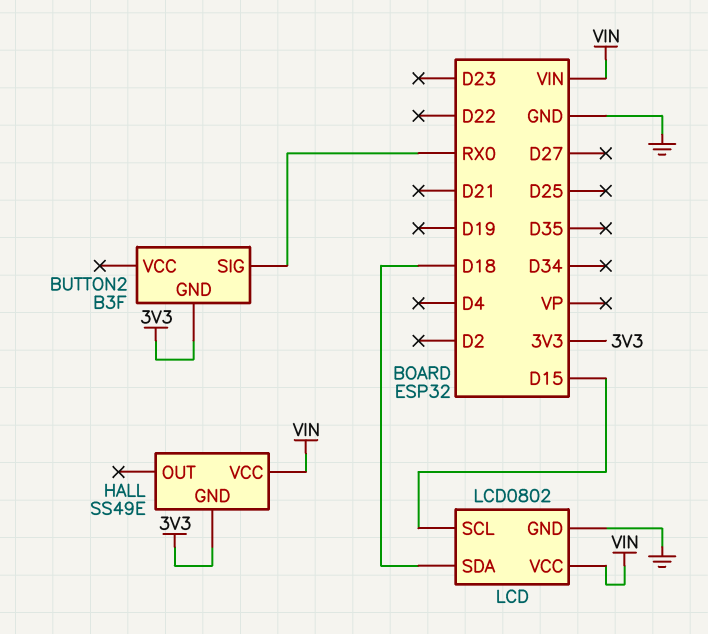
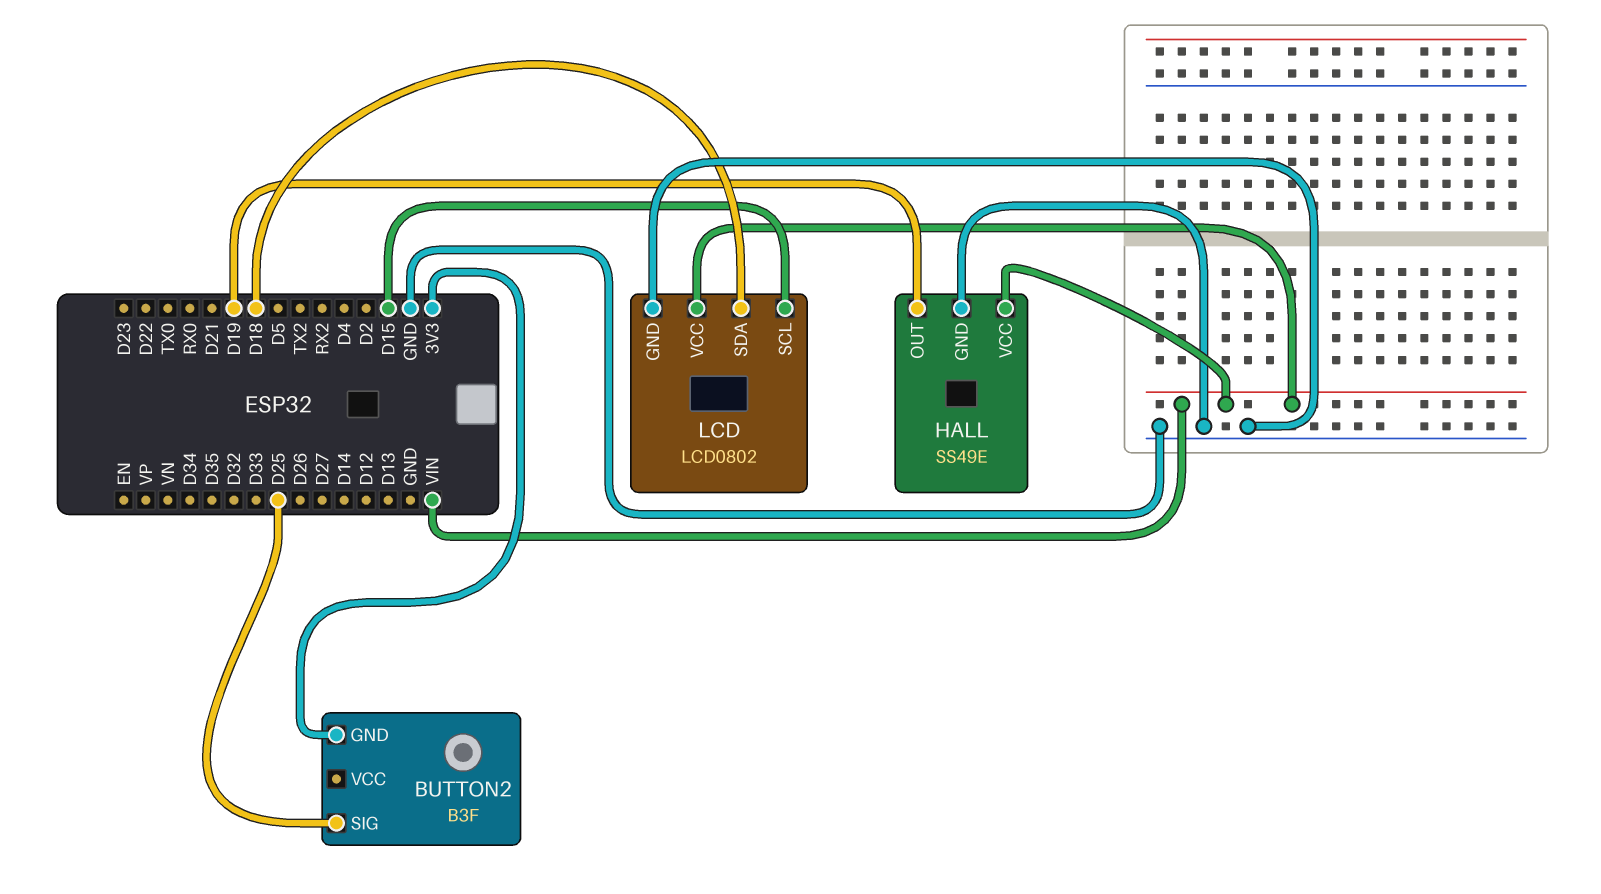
BUTTON2 pin SIG: RX0 -> D25
HALL pin GND: 3V3 -> GND
HALL pin OUT: none -> D19

